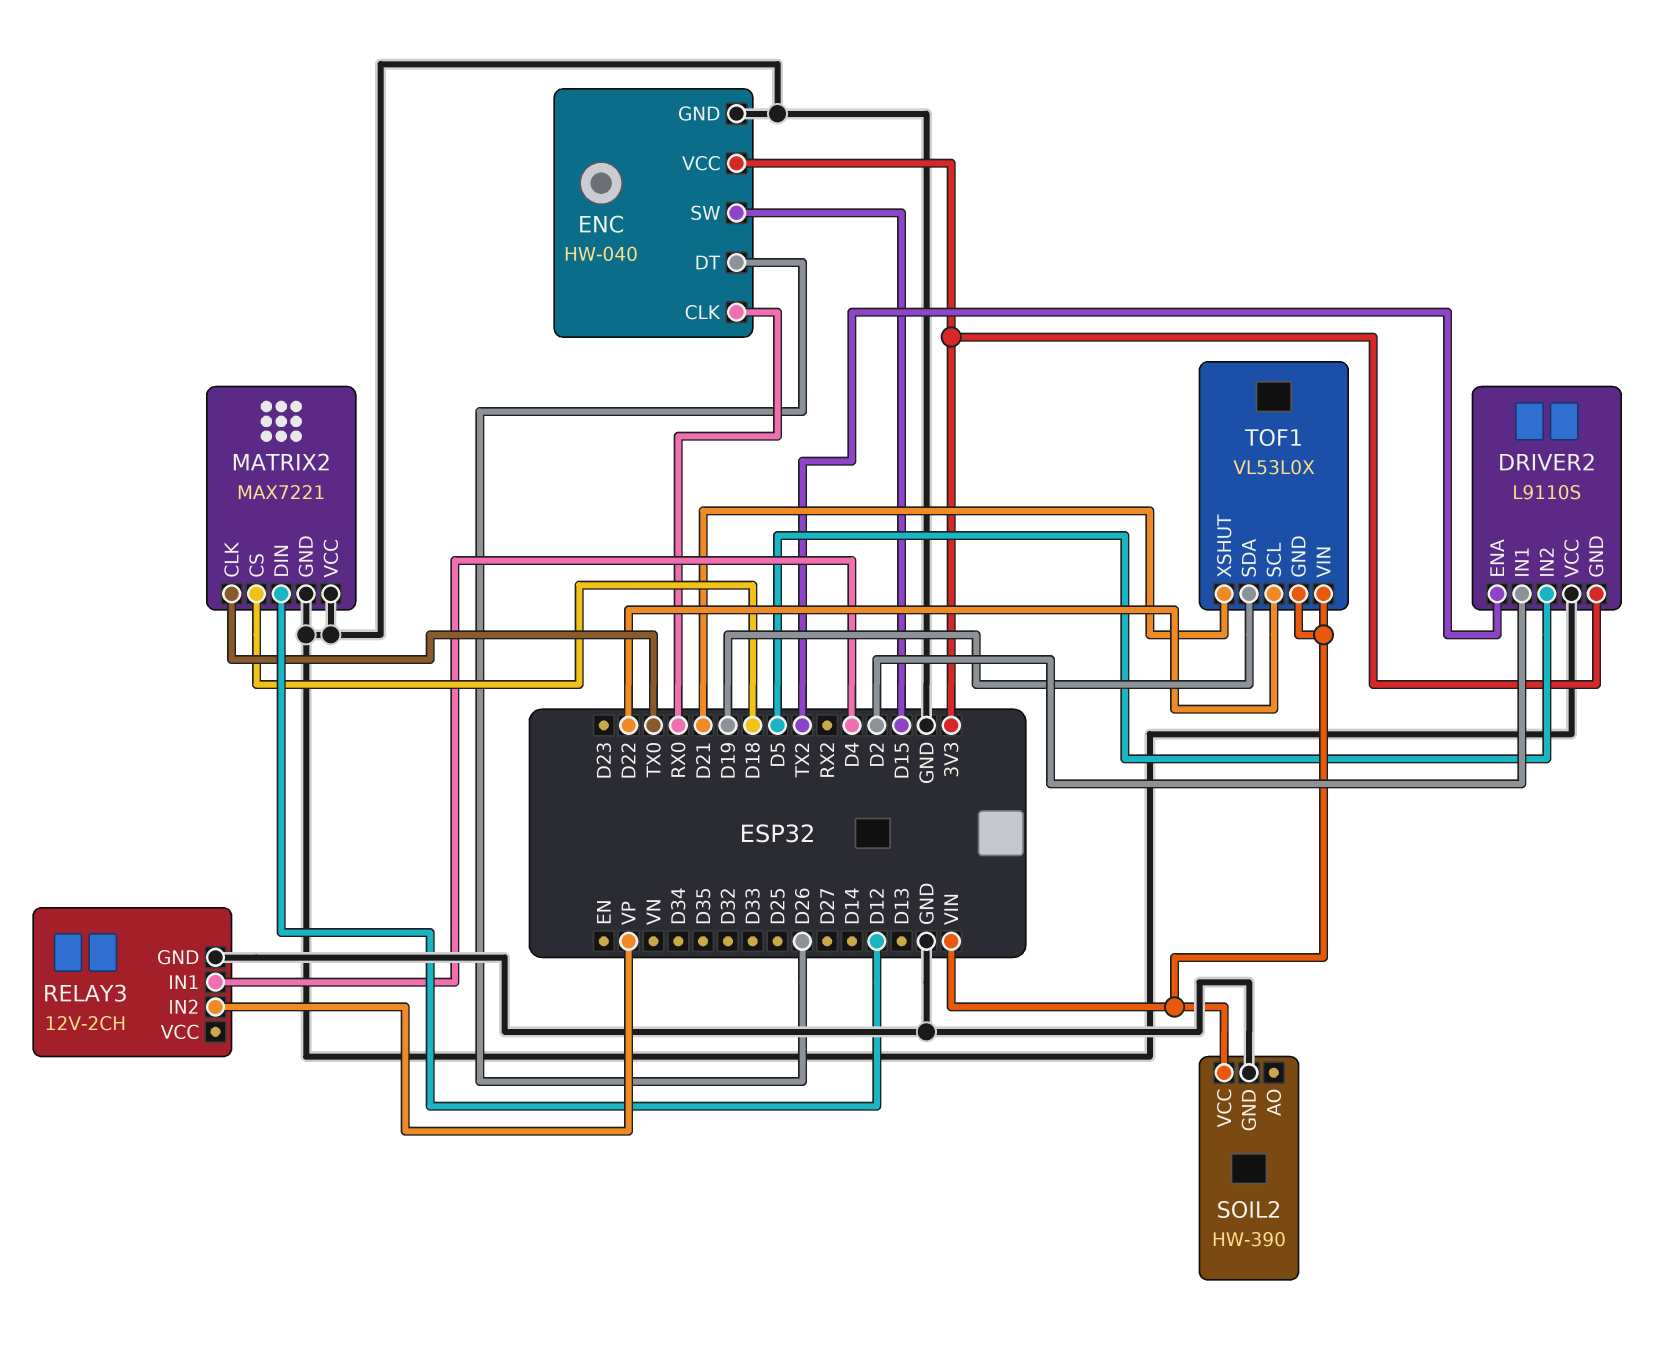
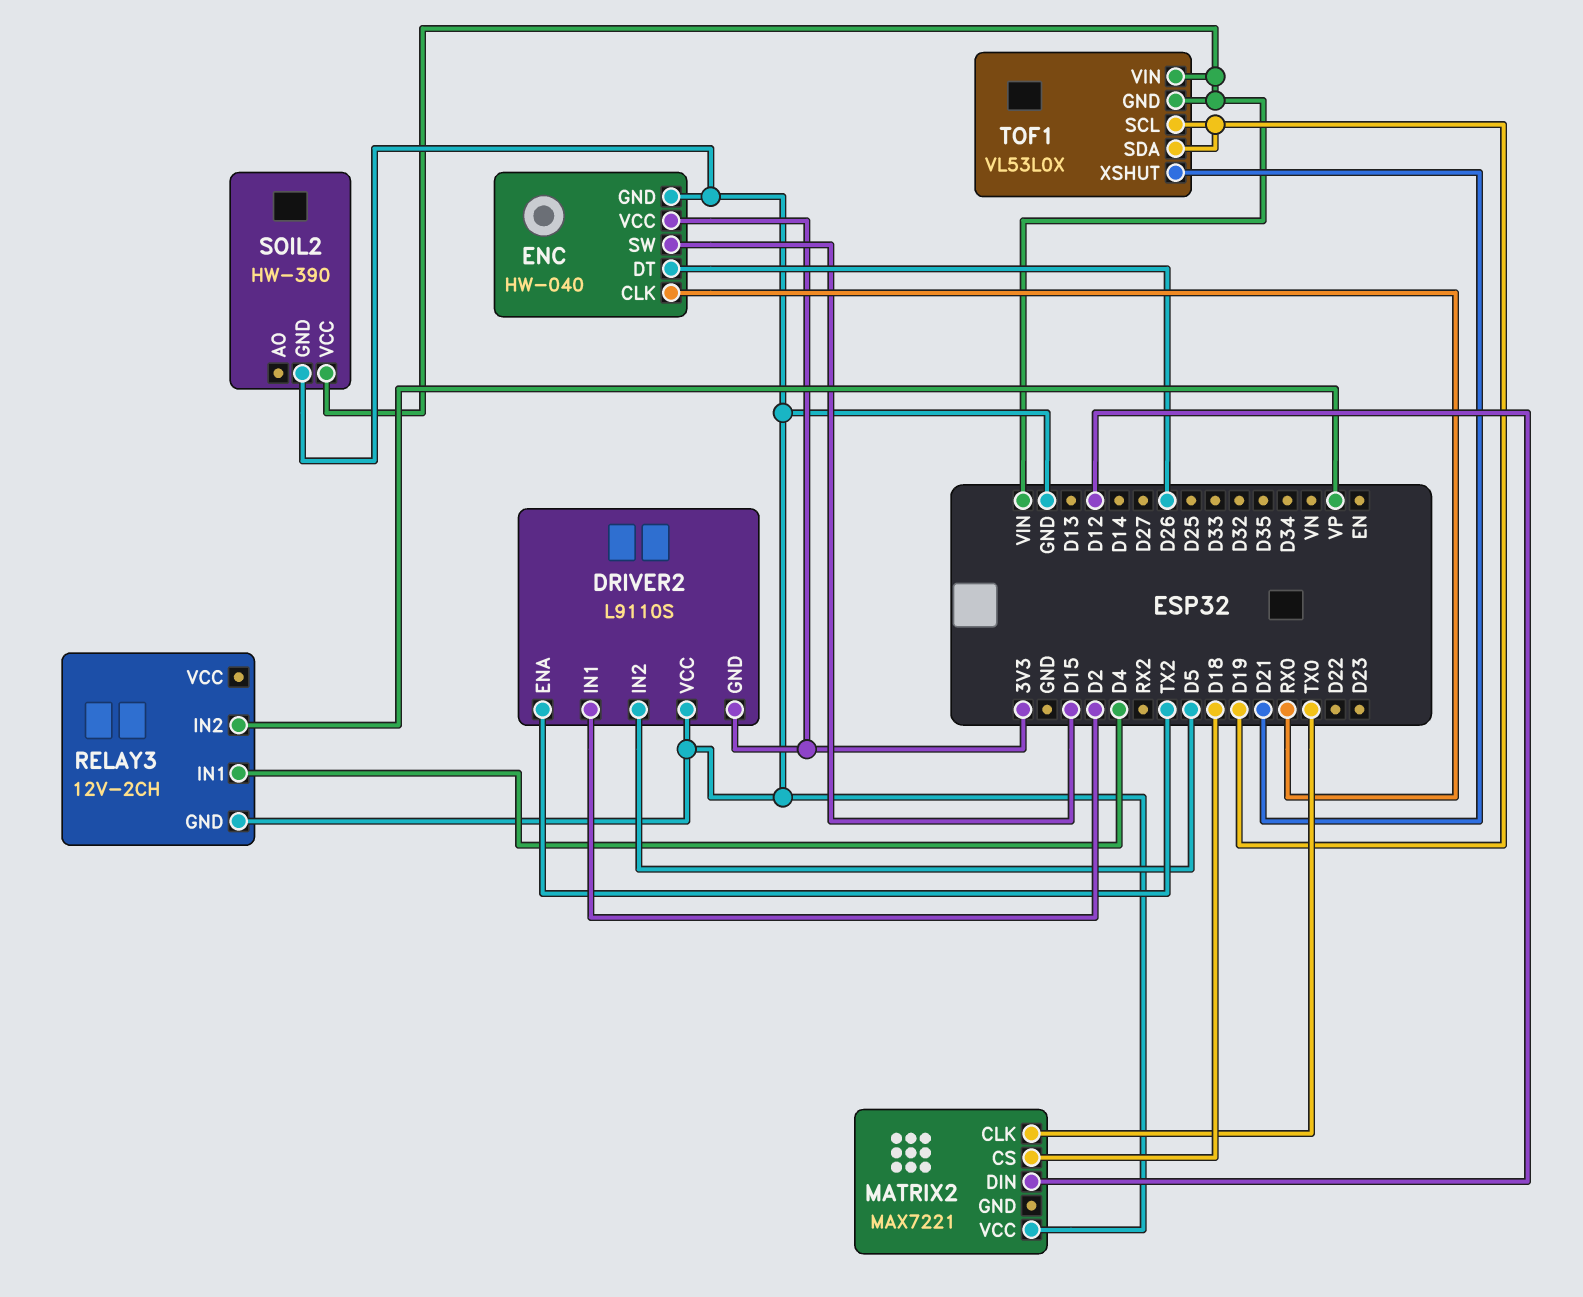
MATRIX2 pin GND: GND -> none
TOF1 pin SCL: D22 -> D19

